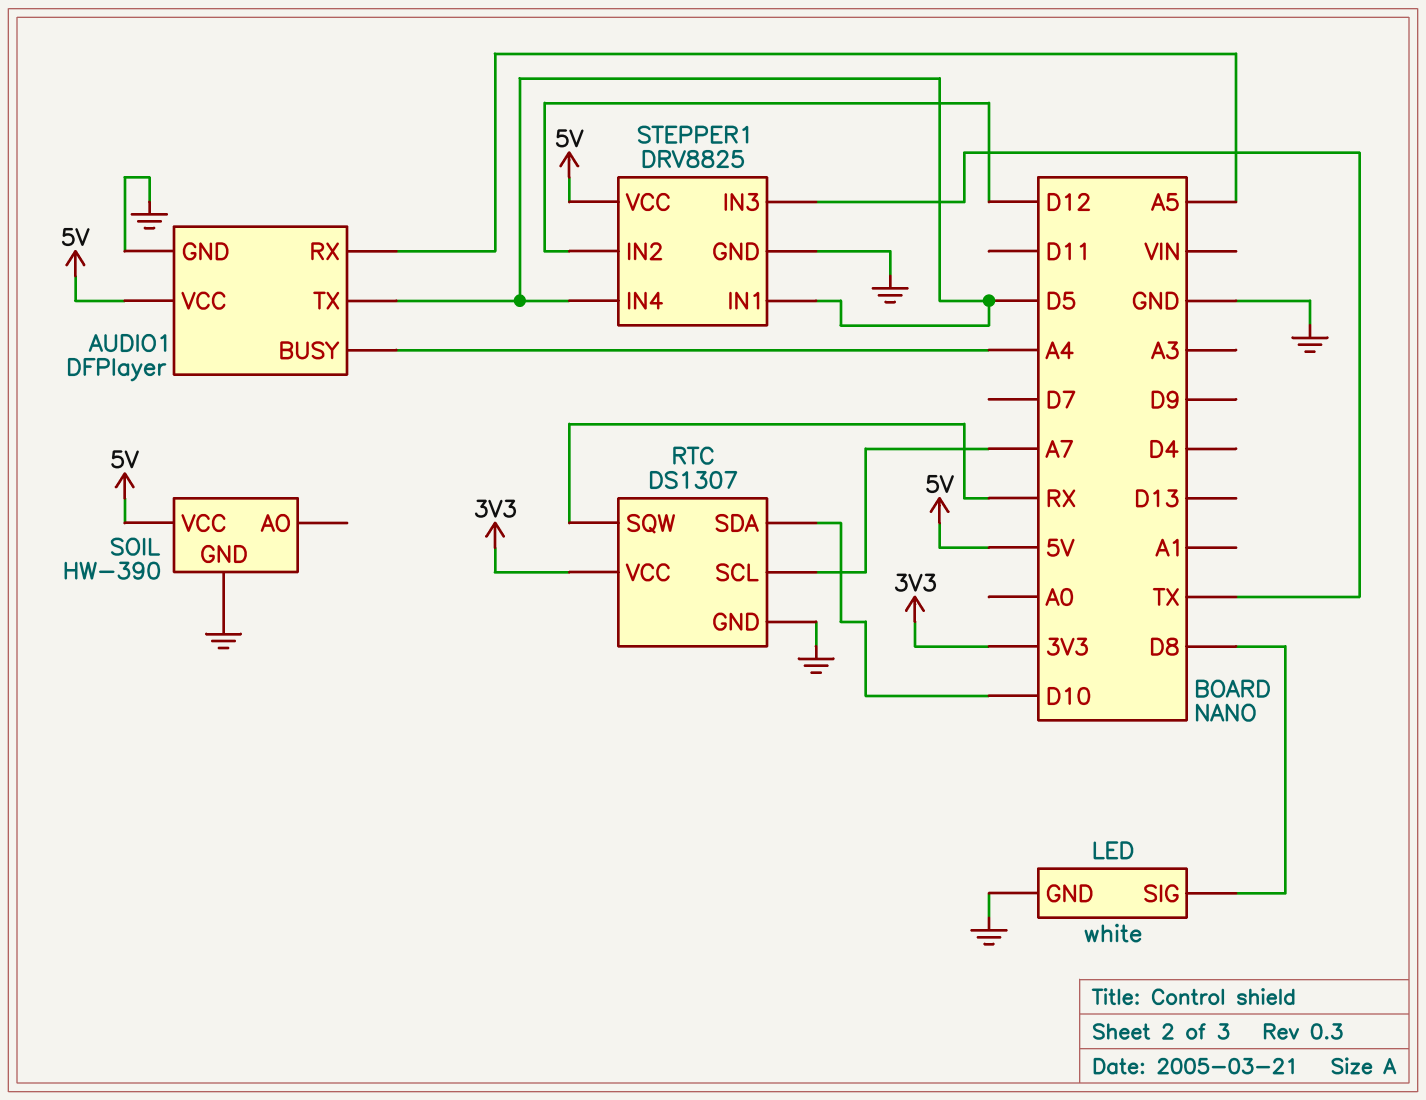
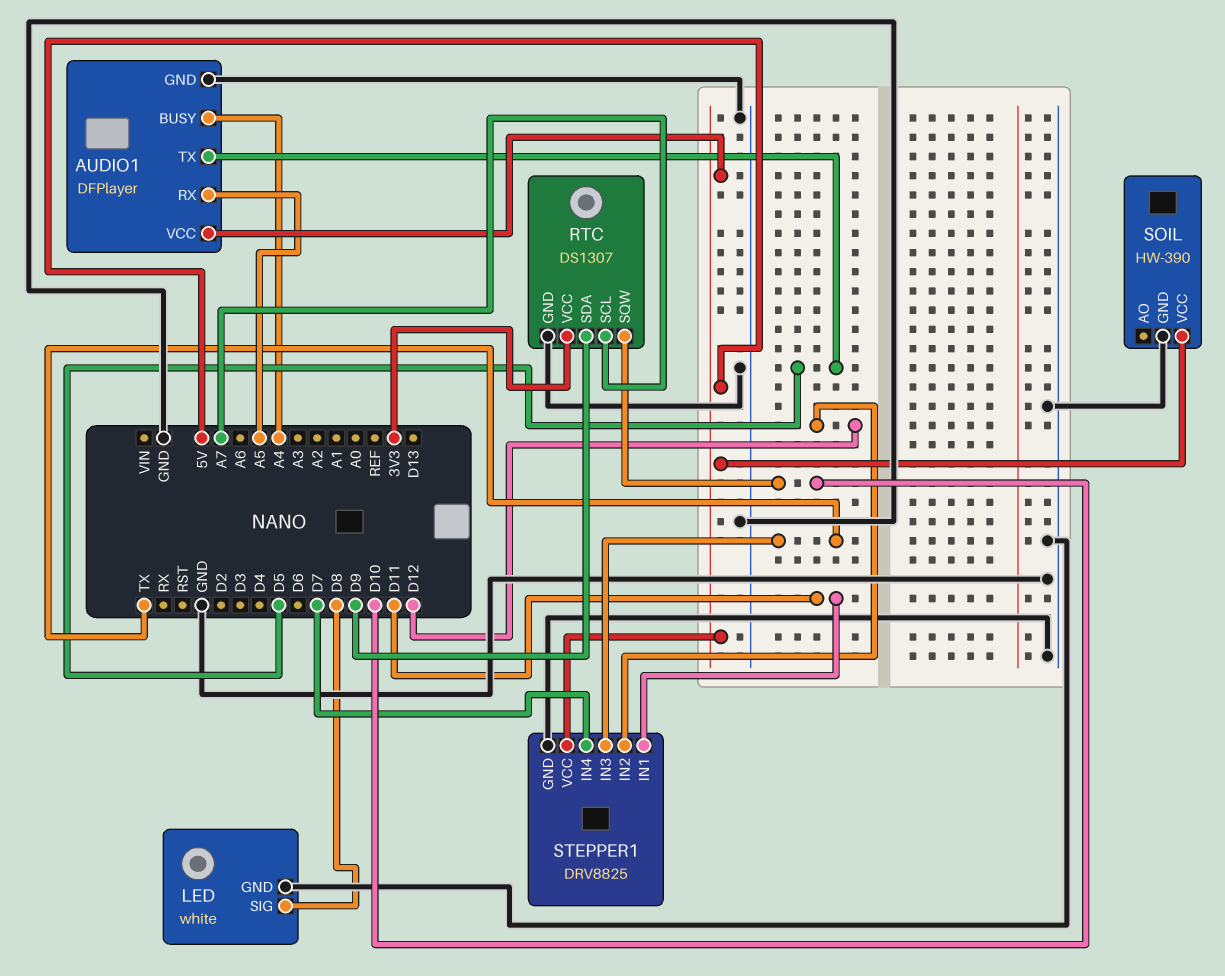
RTC pin SDA: D10 -> D9
RTC pin SQW: RX -> D10
STEPPER1 pin IN1: D5 -> D11
STEPPER1 pin IN4: D5 -> D7

